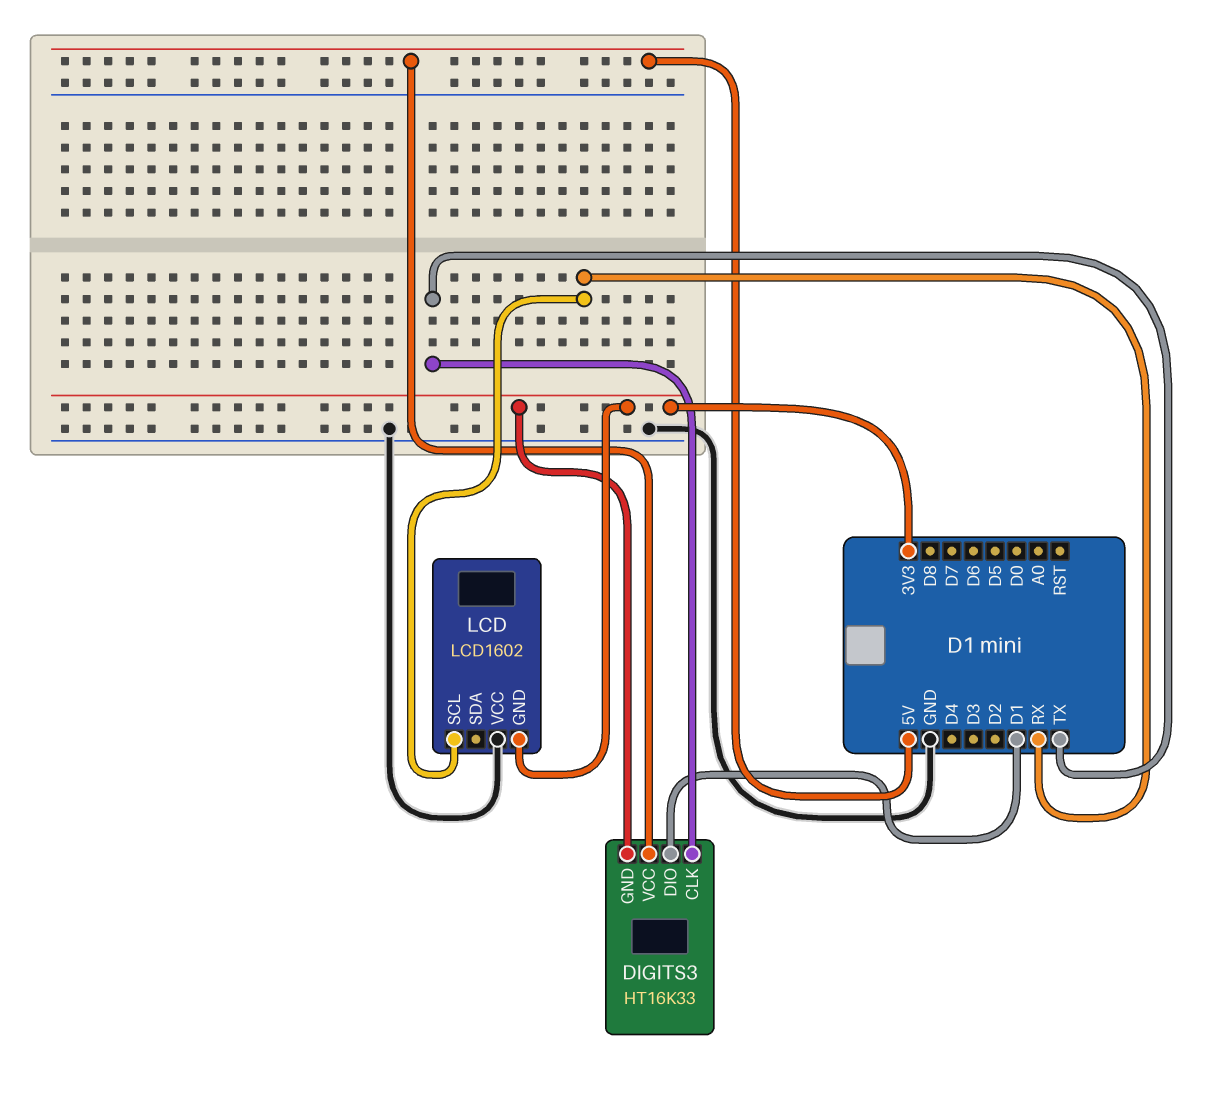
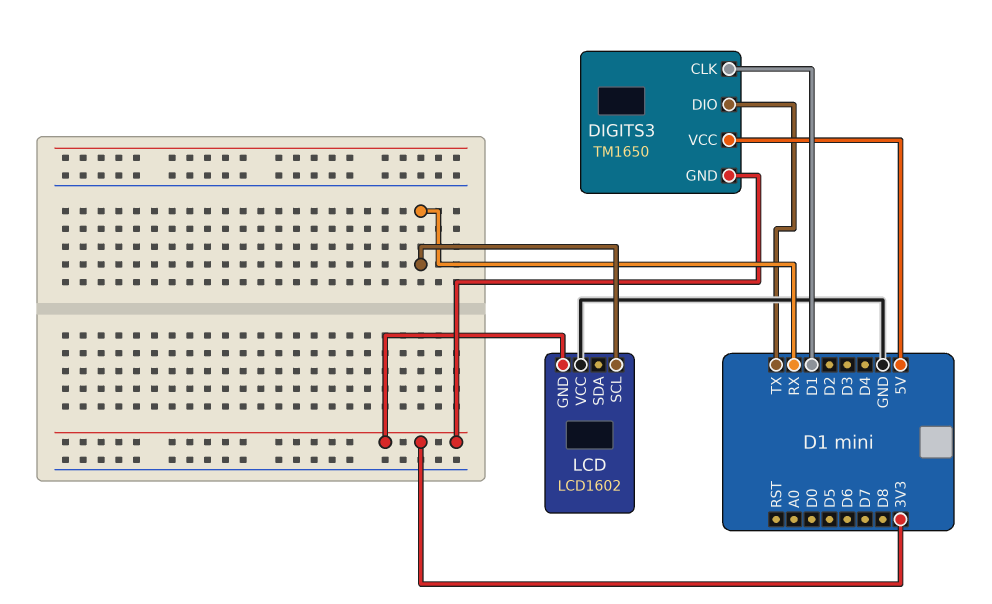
DIGITS3: HT16K33 -> TM1650
DIGITS3 pin CLK: TX -> D1
DIGITS3 pin DIO: D1 -> TX

